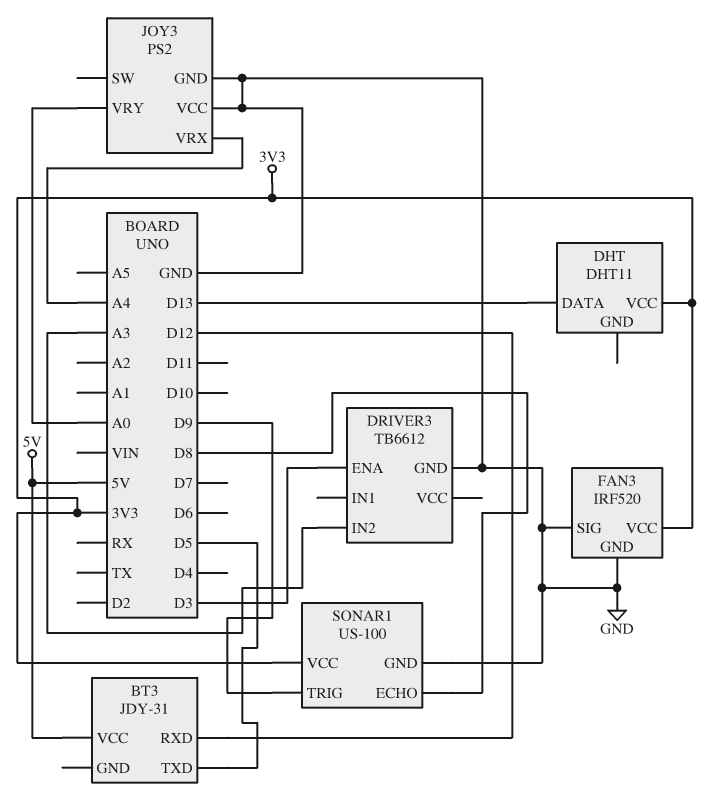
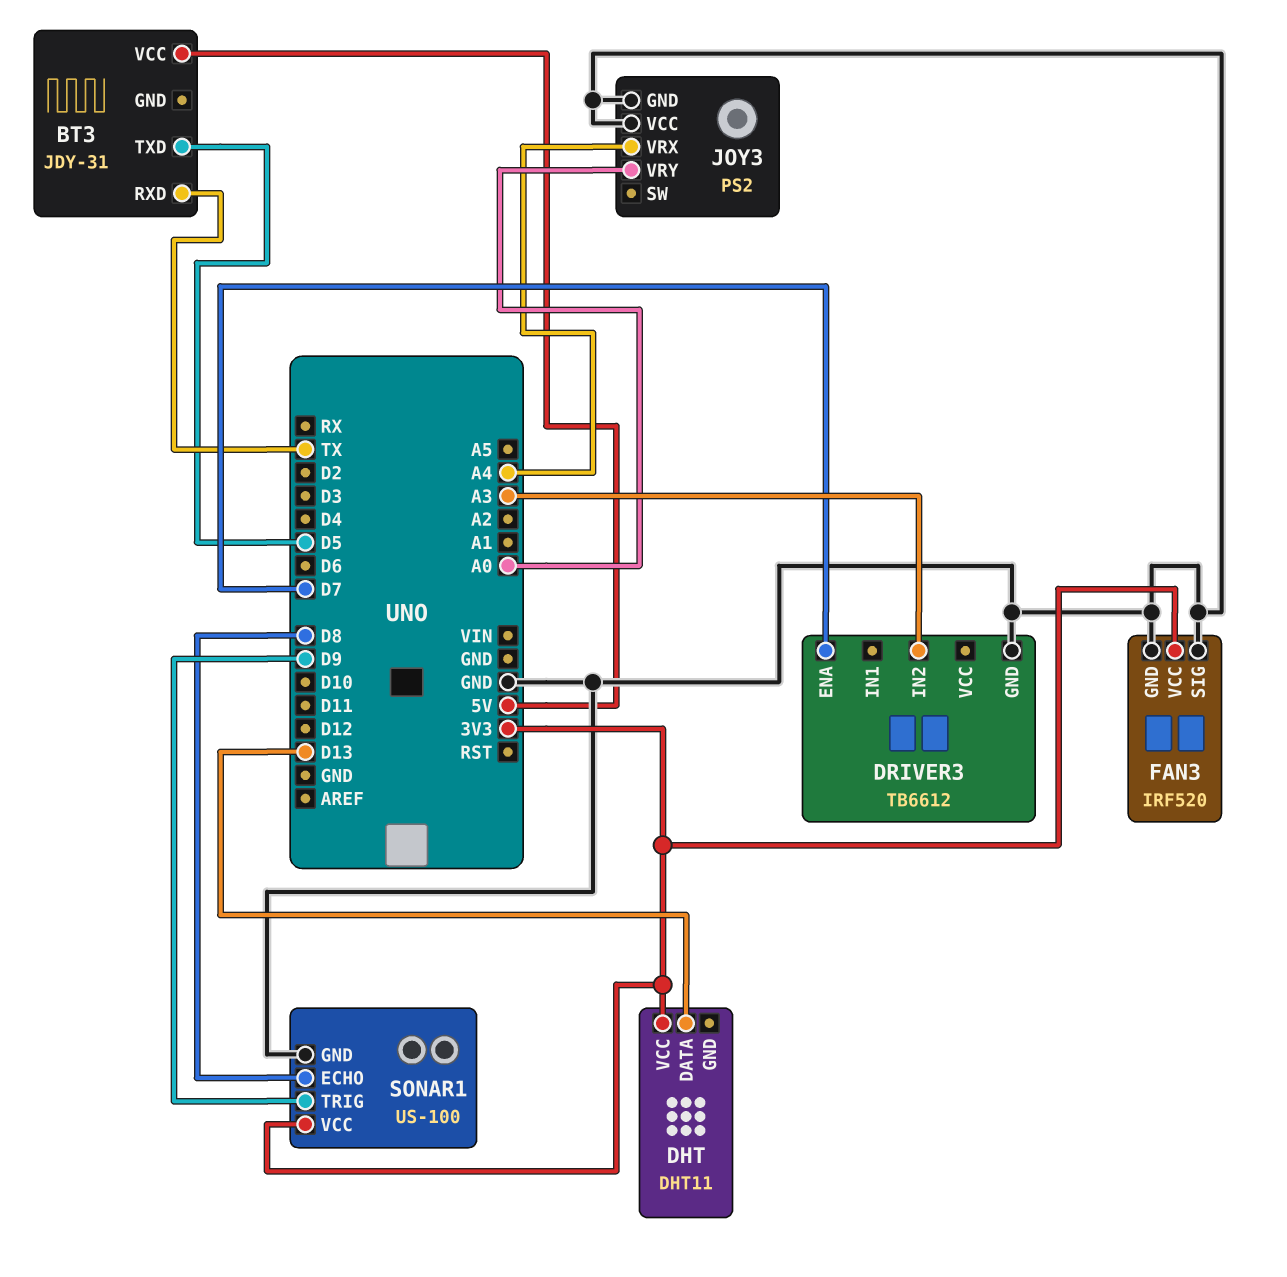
BT3 pin RXD: D12 -> TX
DRIVER3 pin ENA: D3 -> D7

